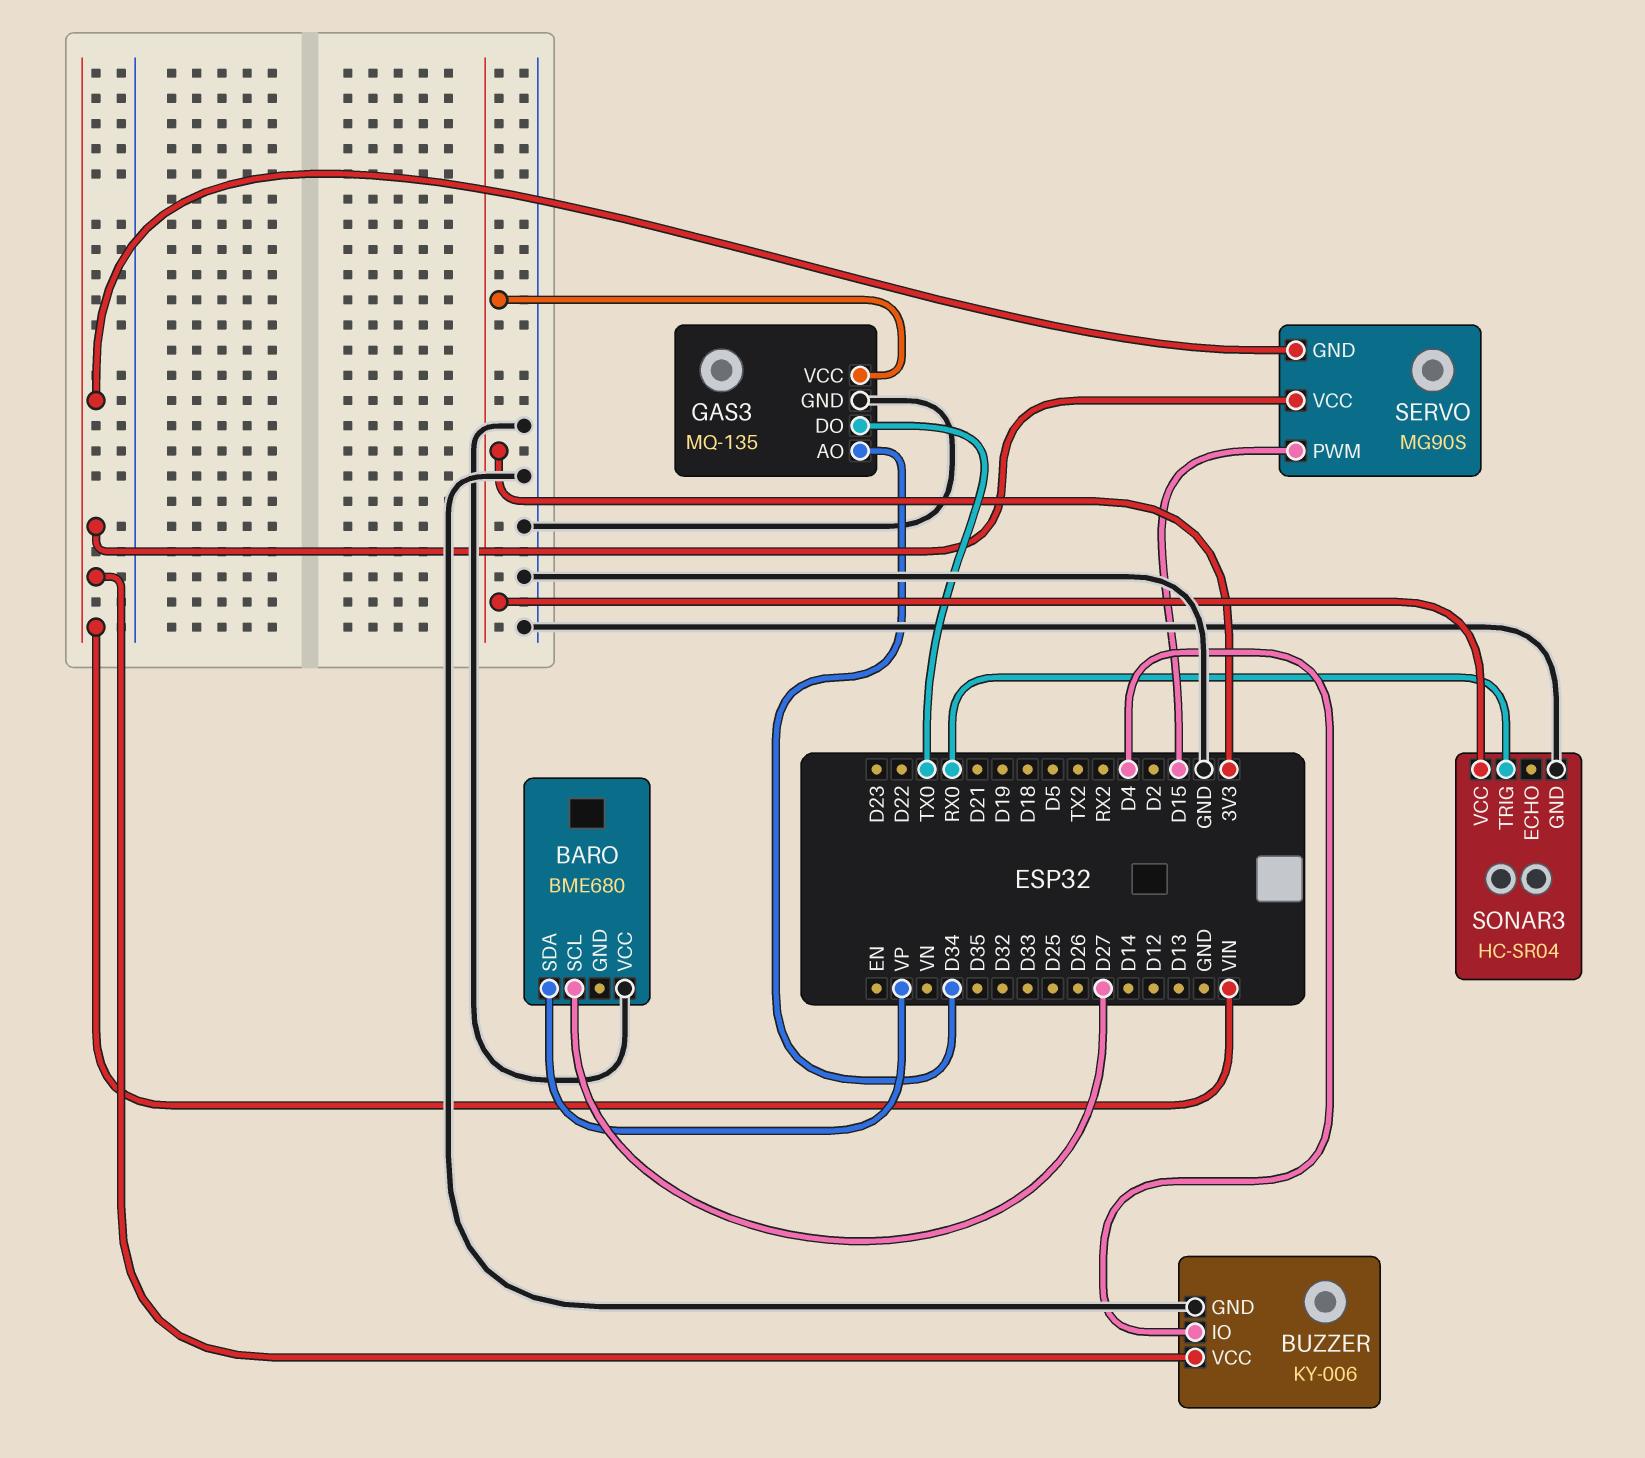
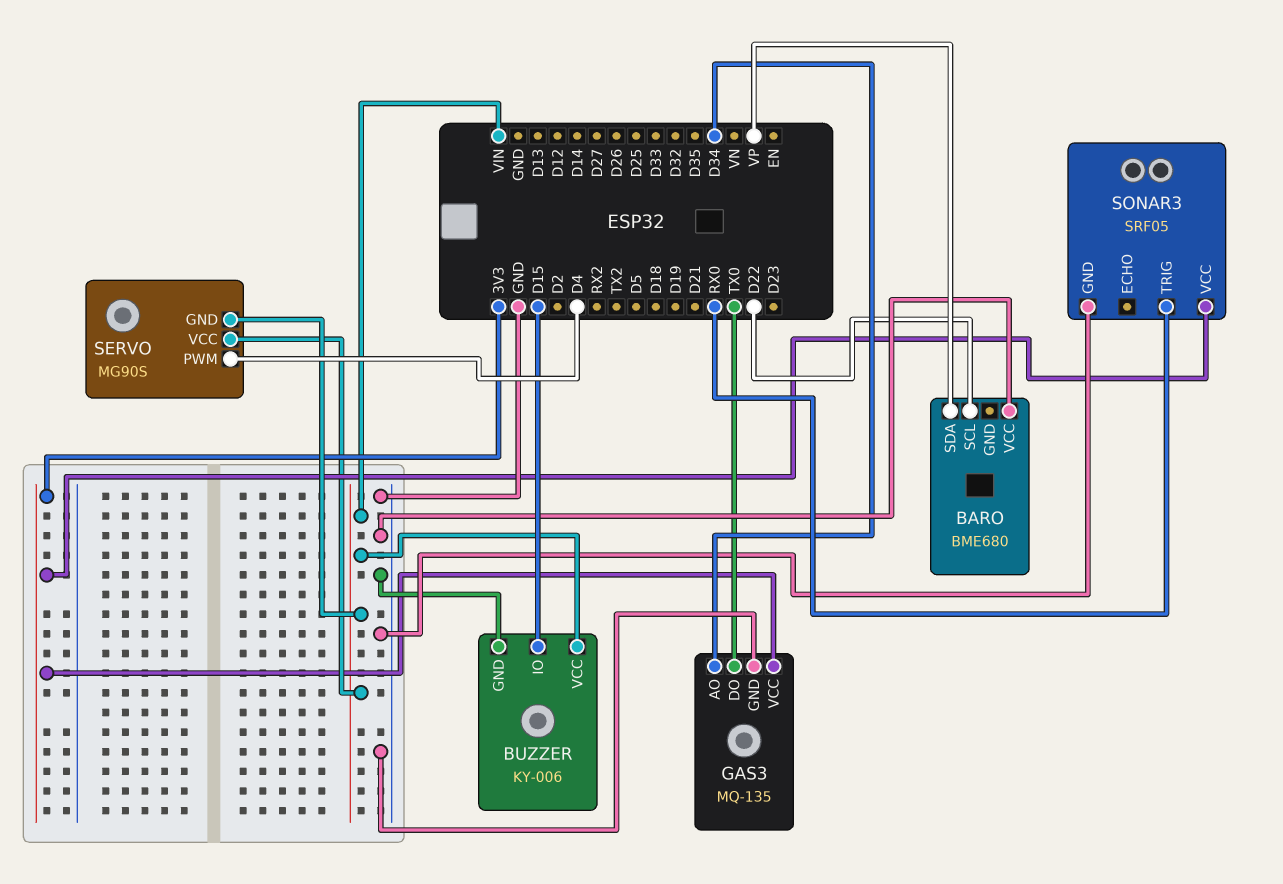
BARO pin SCL: D27 -> D22
BUZZER pin IO: D4 -> D15
SERVO pin PWM: D15 -> D4
SONAR3: HC-SR04 -> SRF05

